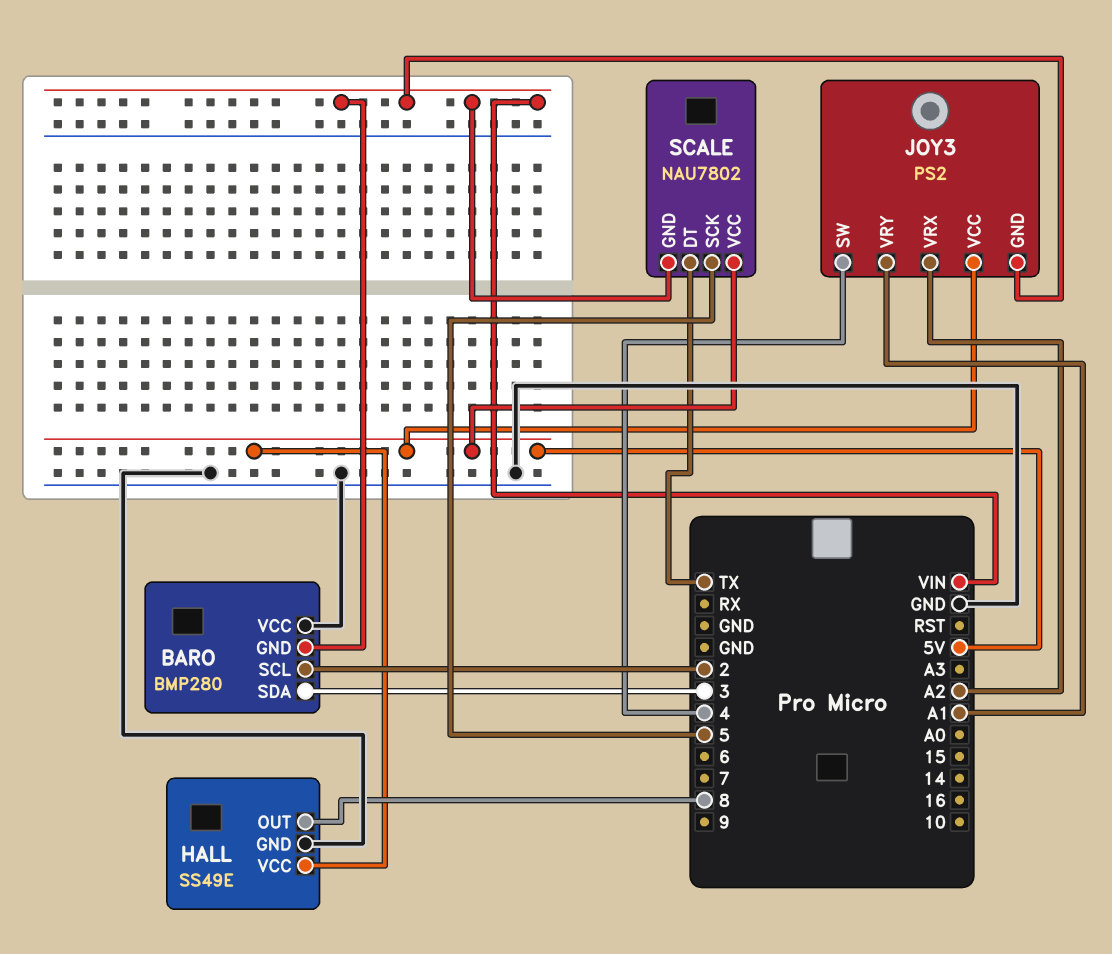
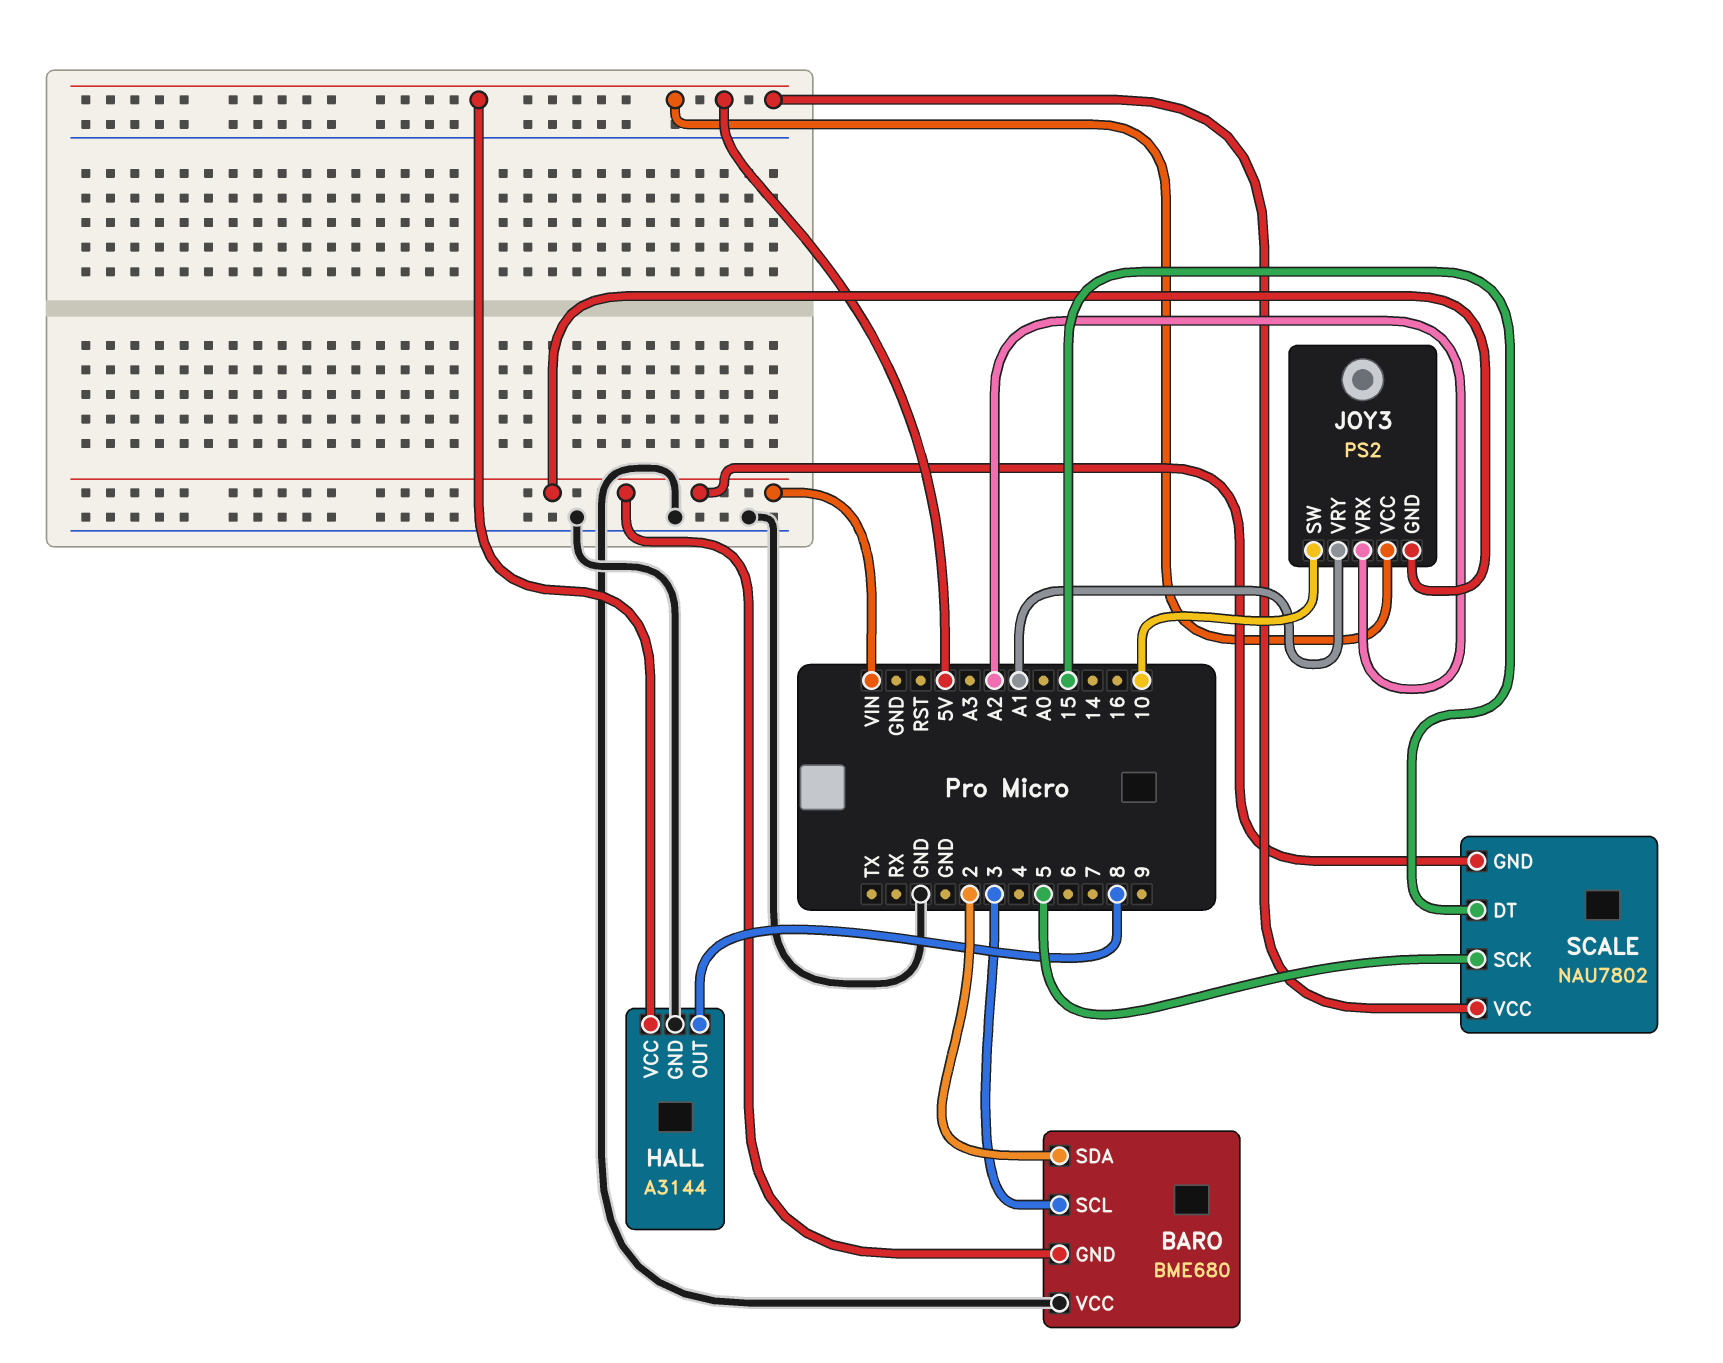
BARO: BMP280 -> BME680
BARO pin SCL: 2 -> 3
BARO pin SDA: 3 -> 2
HALL: SS49E -> A3144
JOY3 pin SW: 4 -> 10
SCALE pin DT: TX -> 15

